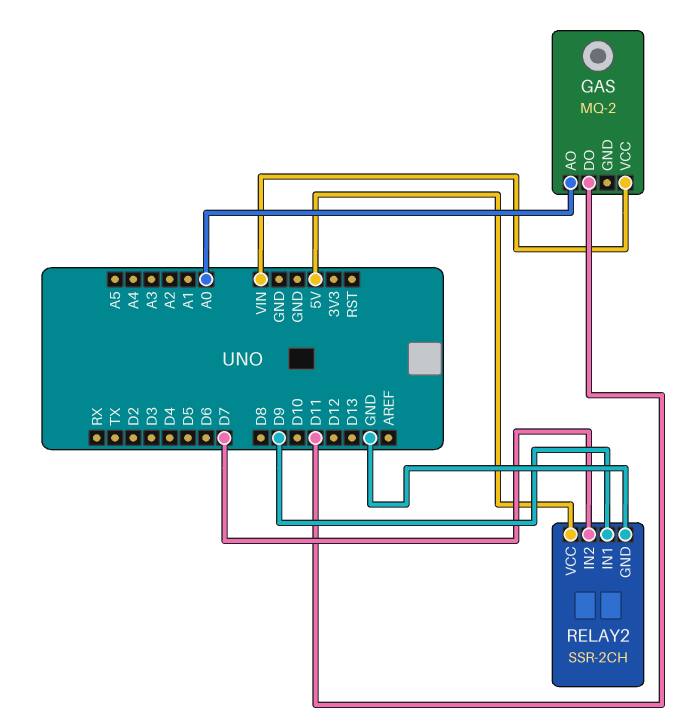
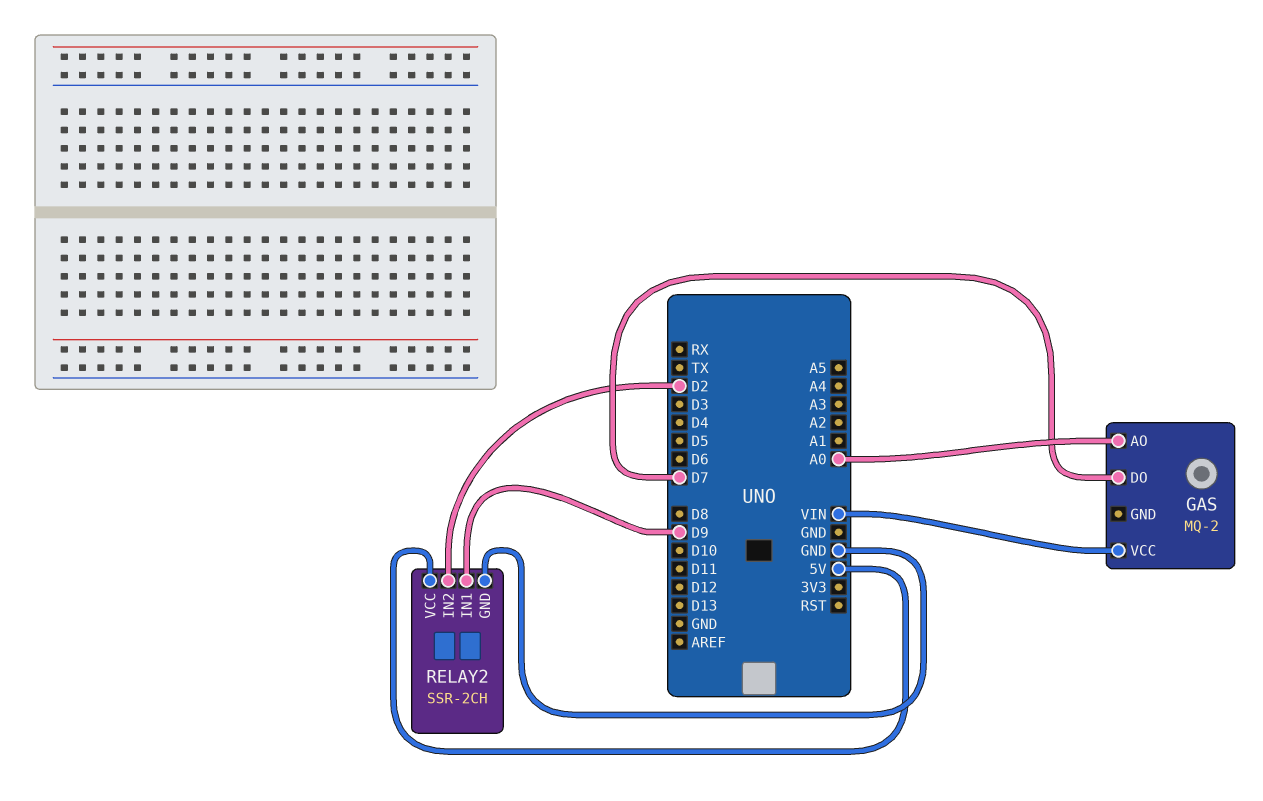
GAS pin DO: D11 -> D7
RELAY2 pin IN2: D7 -> D2

